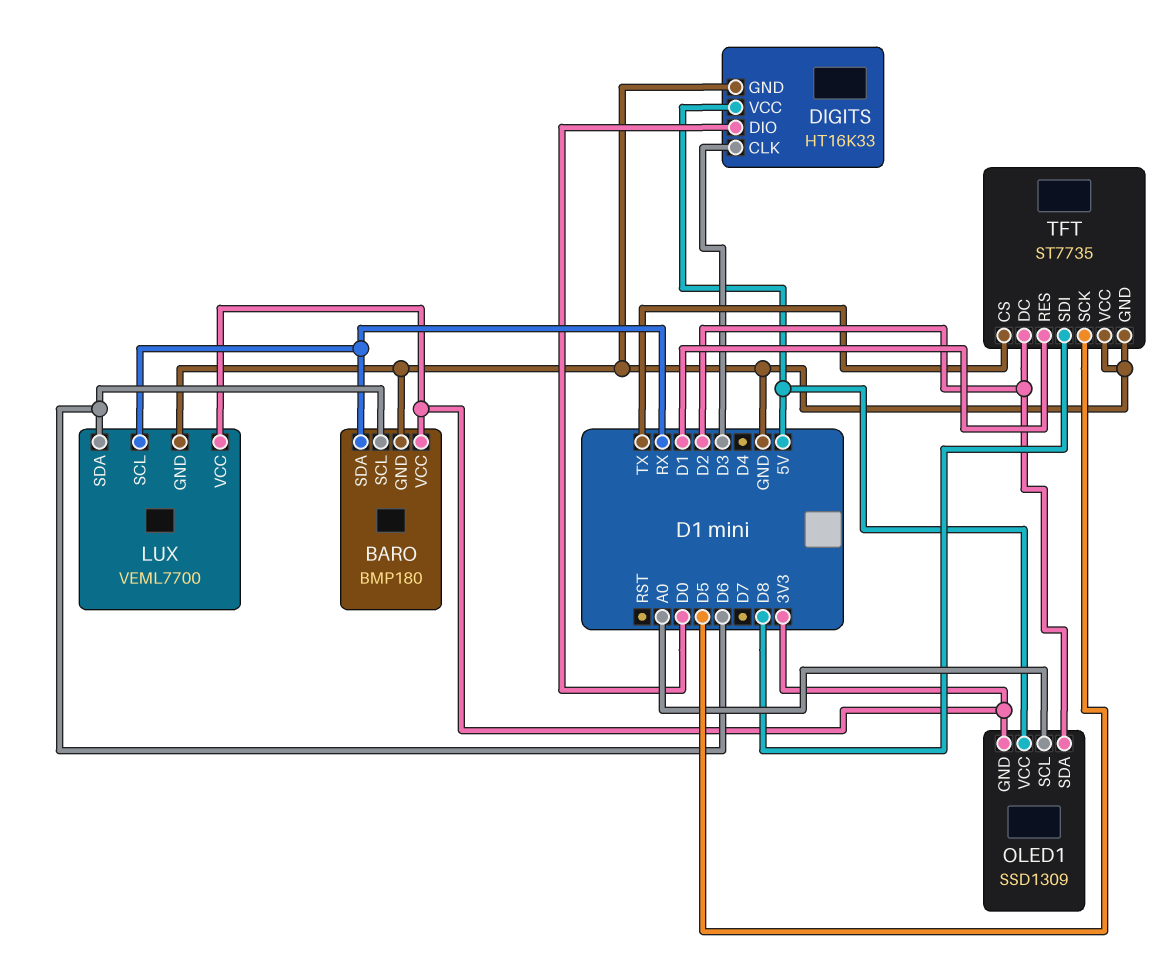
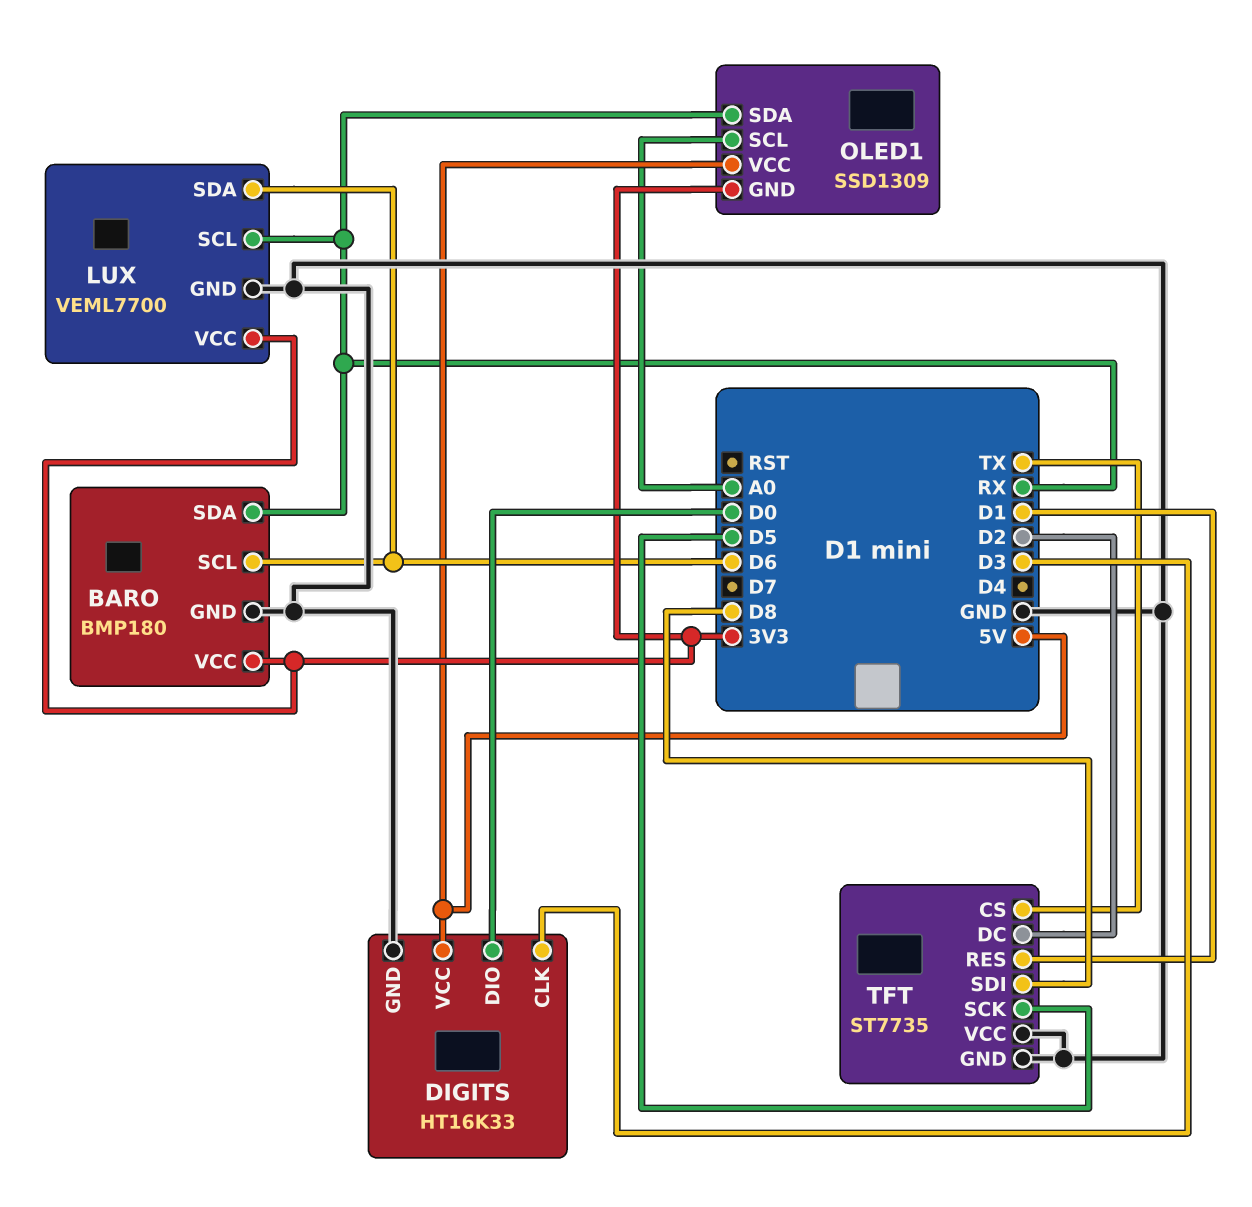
OLED1 pin SDA: D2 -> RX

